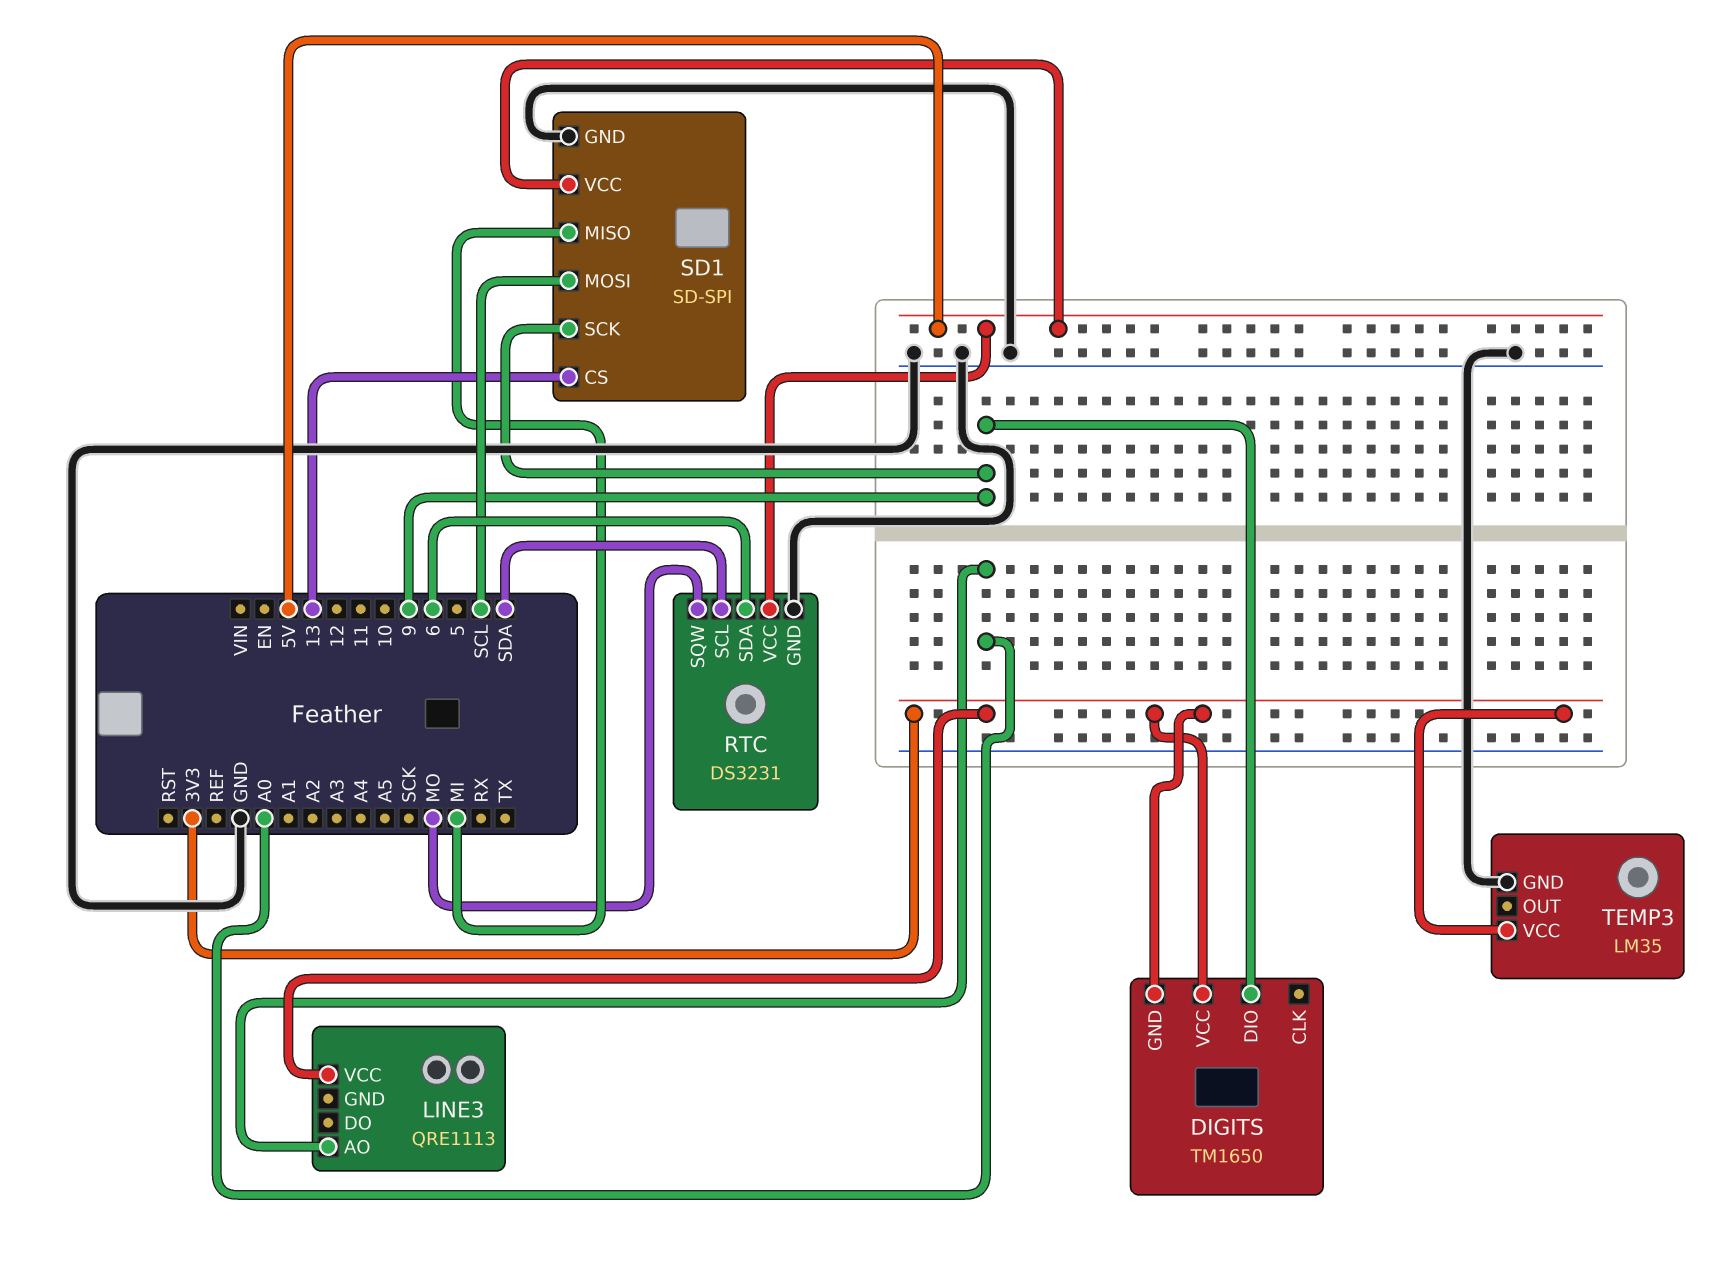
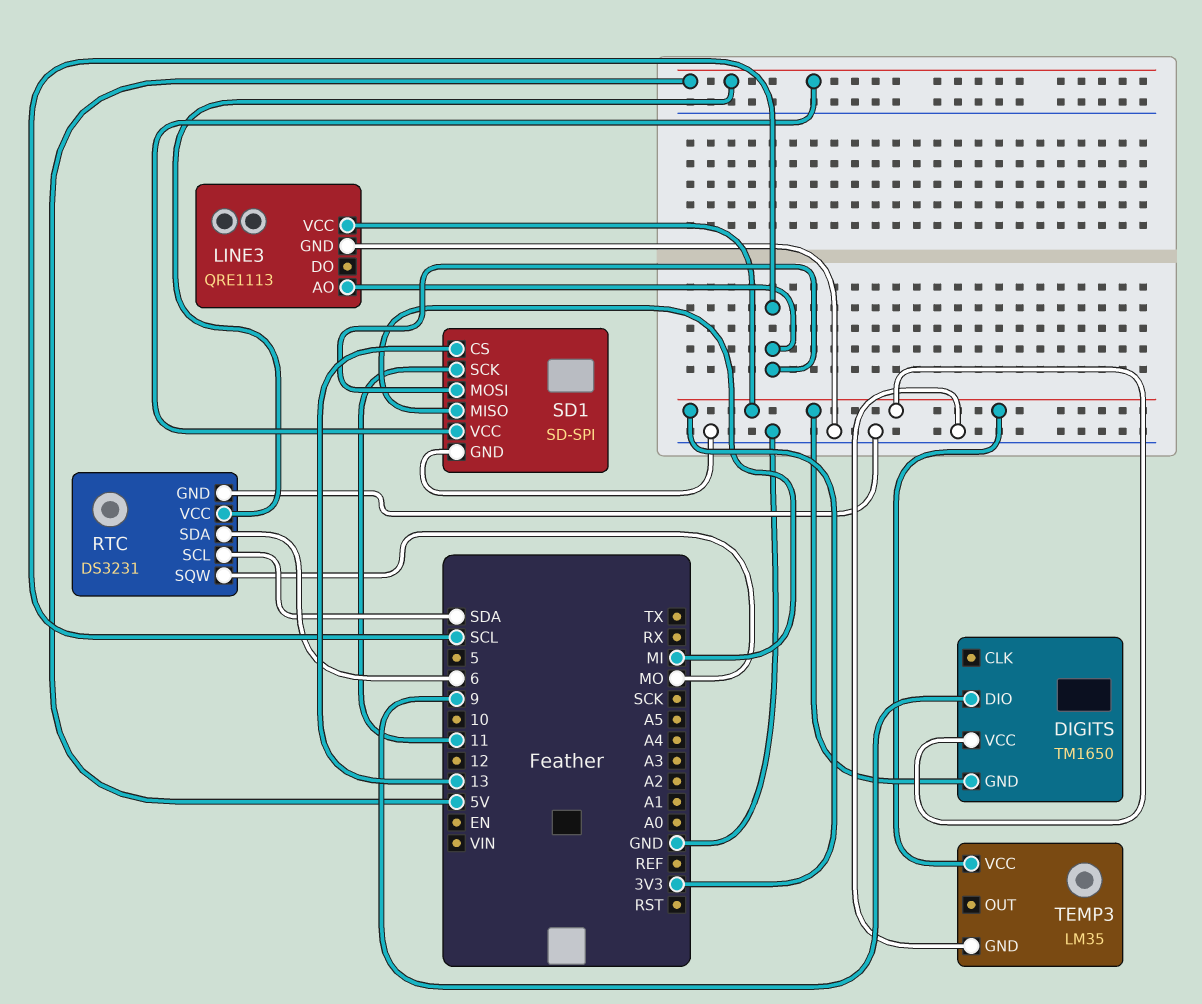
LINE3 pin AO: A0 -> SCL
LINE3 pin GND: none -> GND
SD1 pin SCK: 9 -> 11

